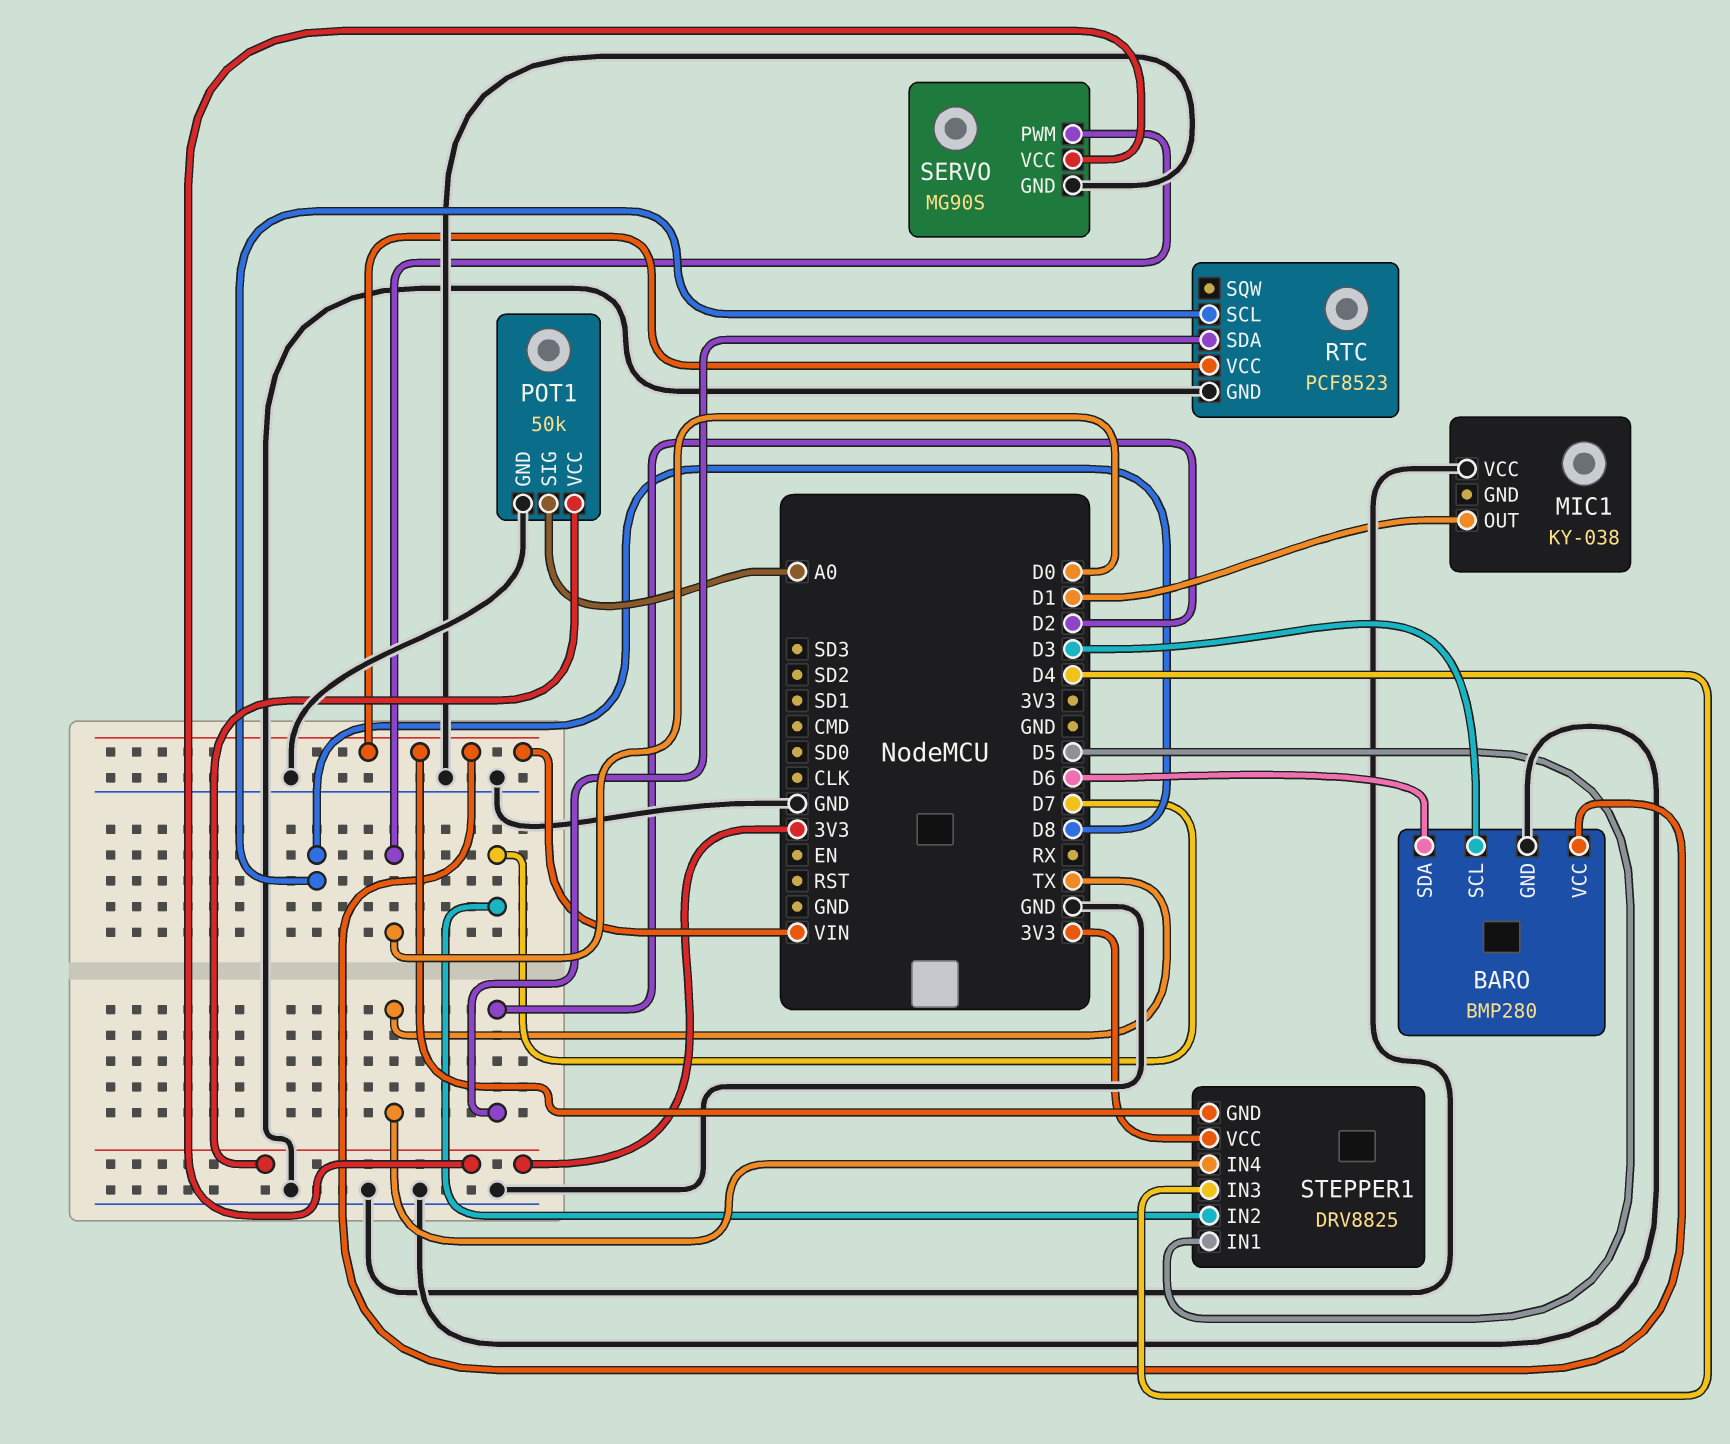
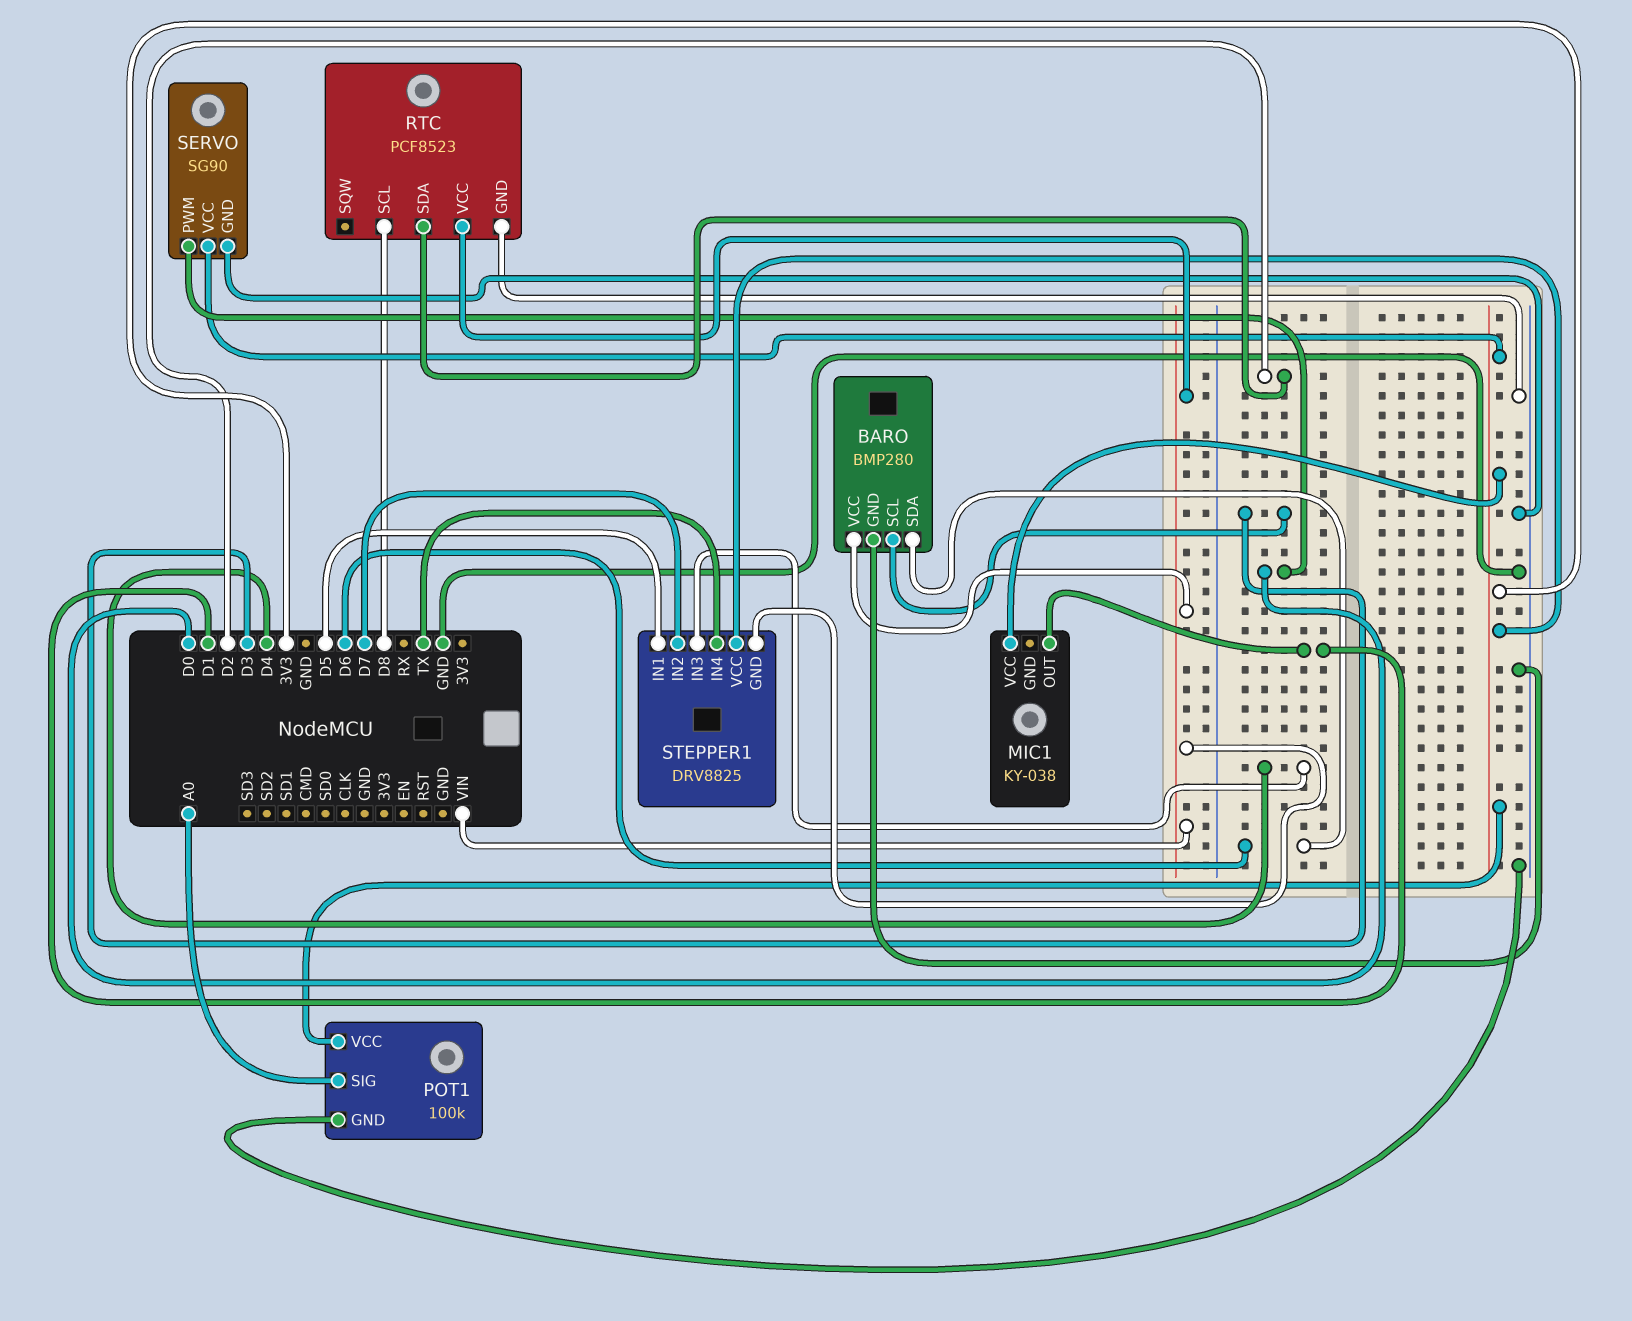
MIC1 pin VCC: GND -> 3V3
POT1: 50k -> 100k
SERVO: MG90S -> SG90

